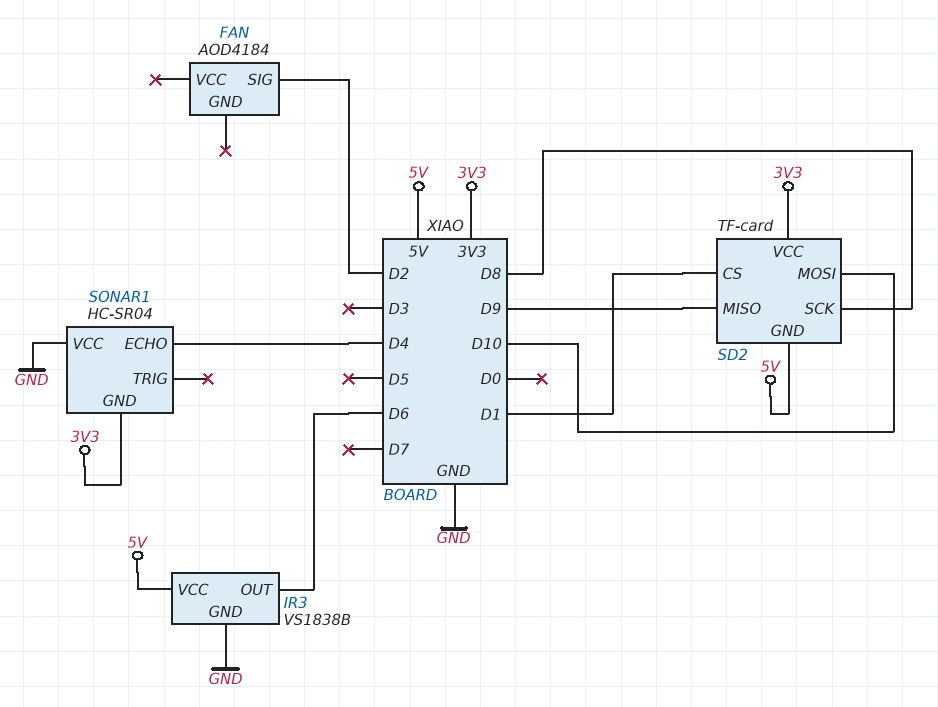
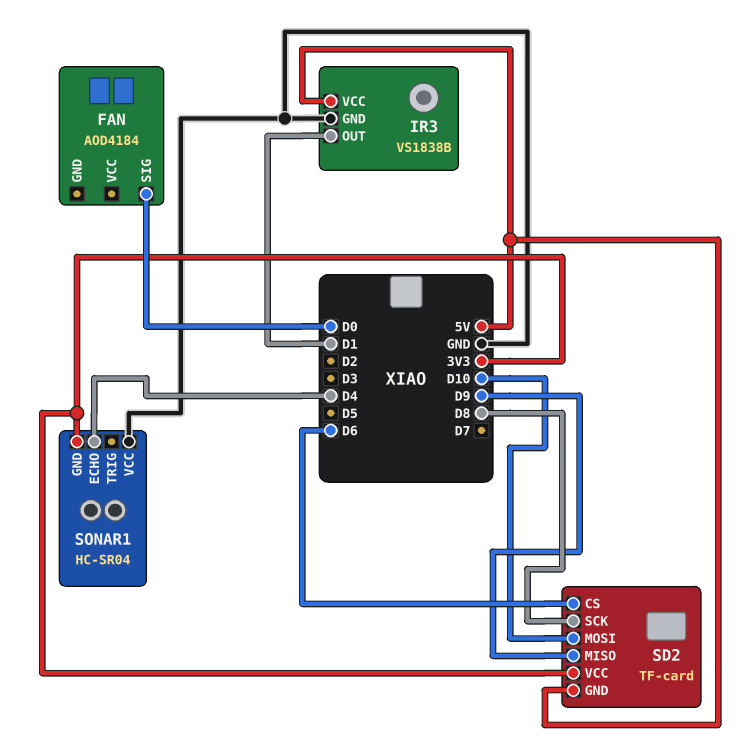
FAN pin SIG: D2 -> D0
IR3 pin OUT: D6 -> D1
SD2 pin CS: D1 -> D6

